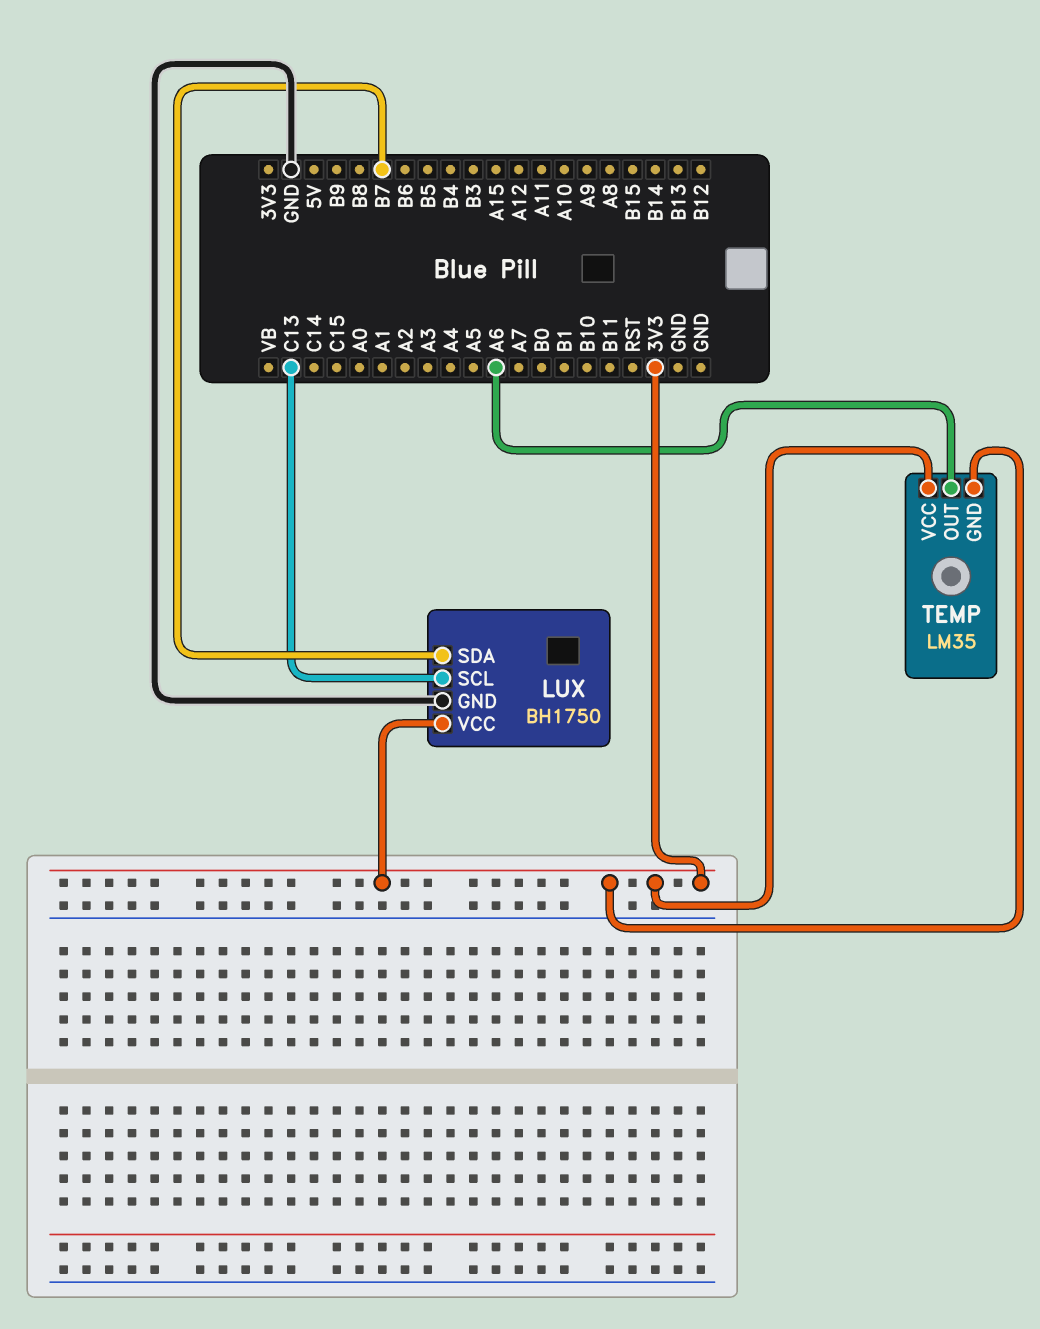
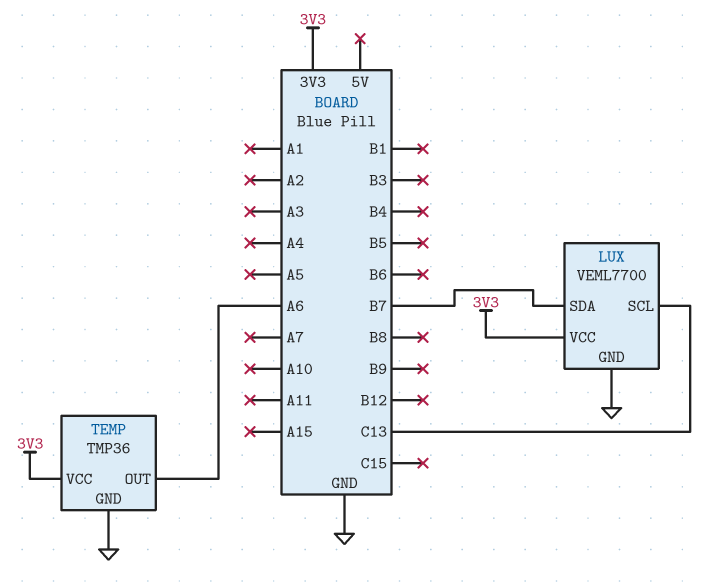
LUX: BH1750 -> VEML7700
TEMP: LM35 -> TMP36
TEMP pin GND: 3V3 -> GND

